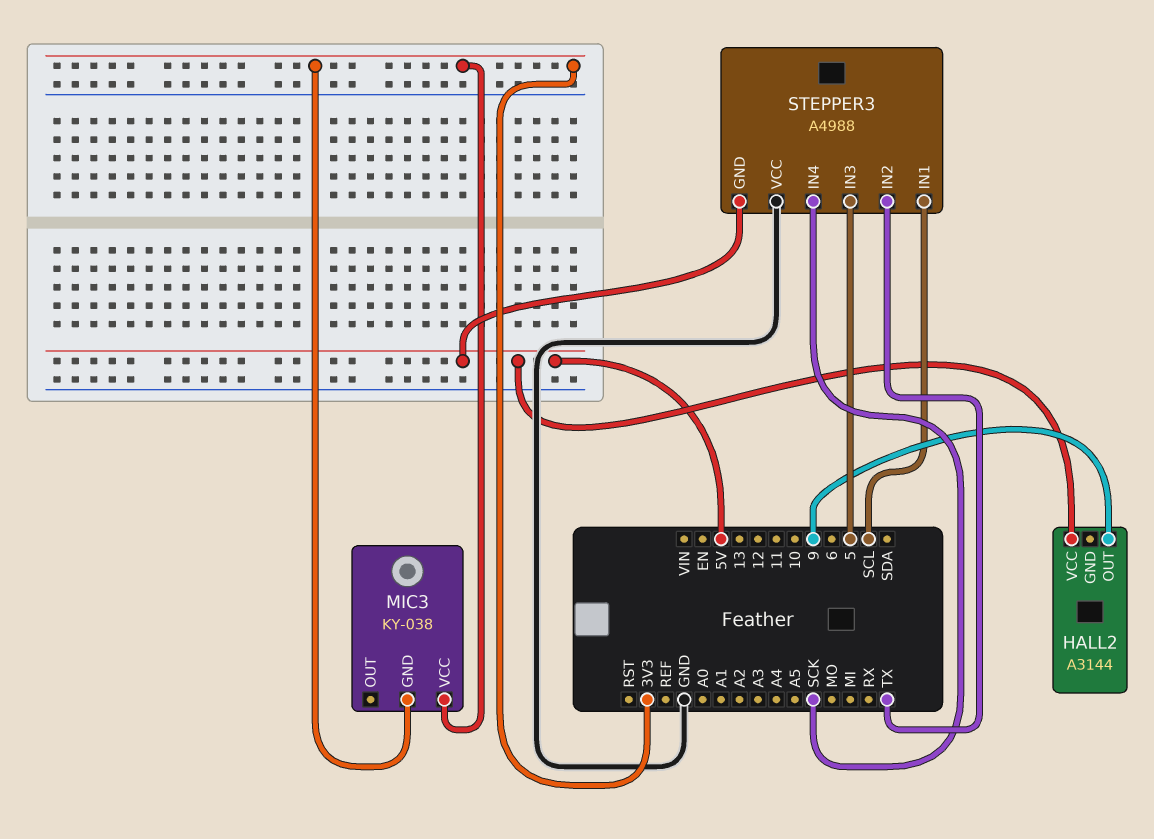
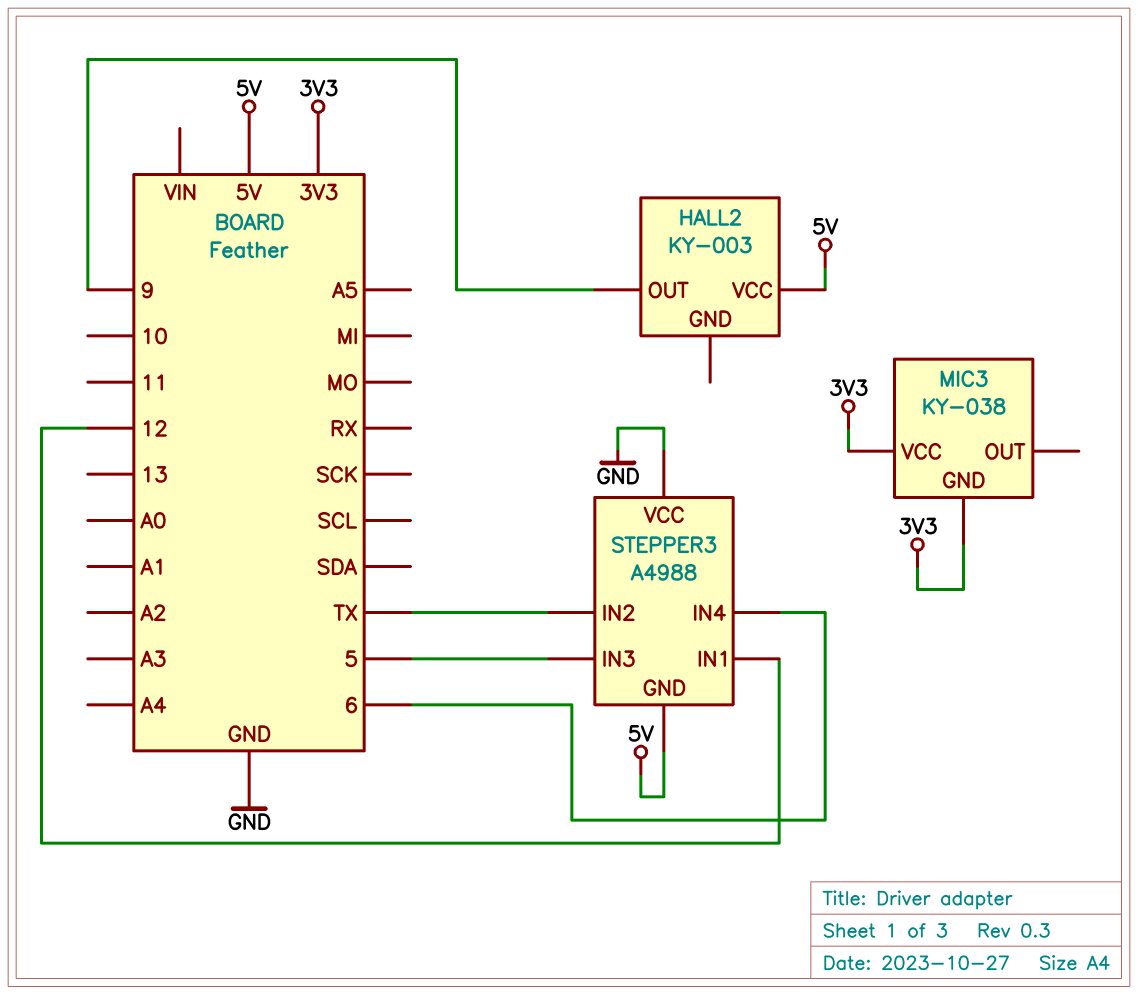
HALL2: A3144 -> KY-003
STEPPER3 pin IN1: SCL -> 12
STEPPER3 pin IN4: SCK -> 6

